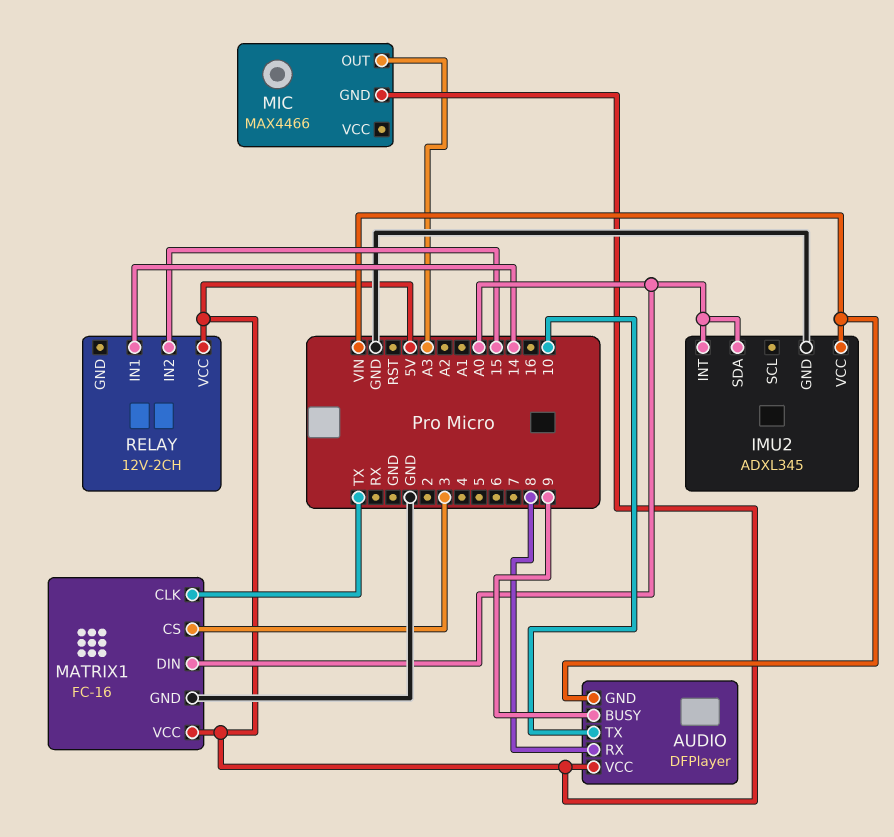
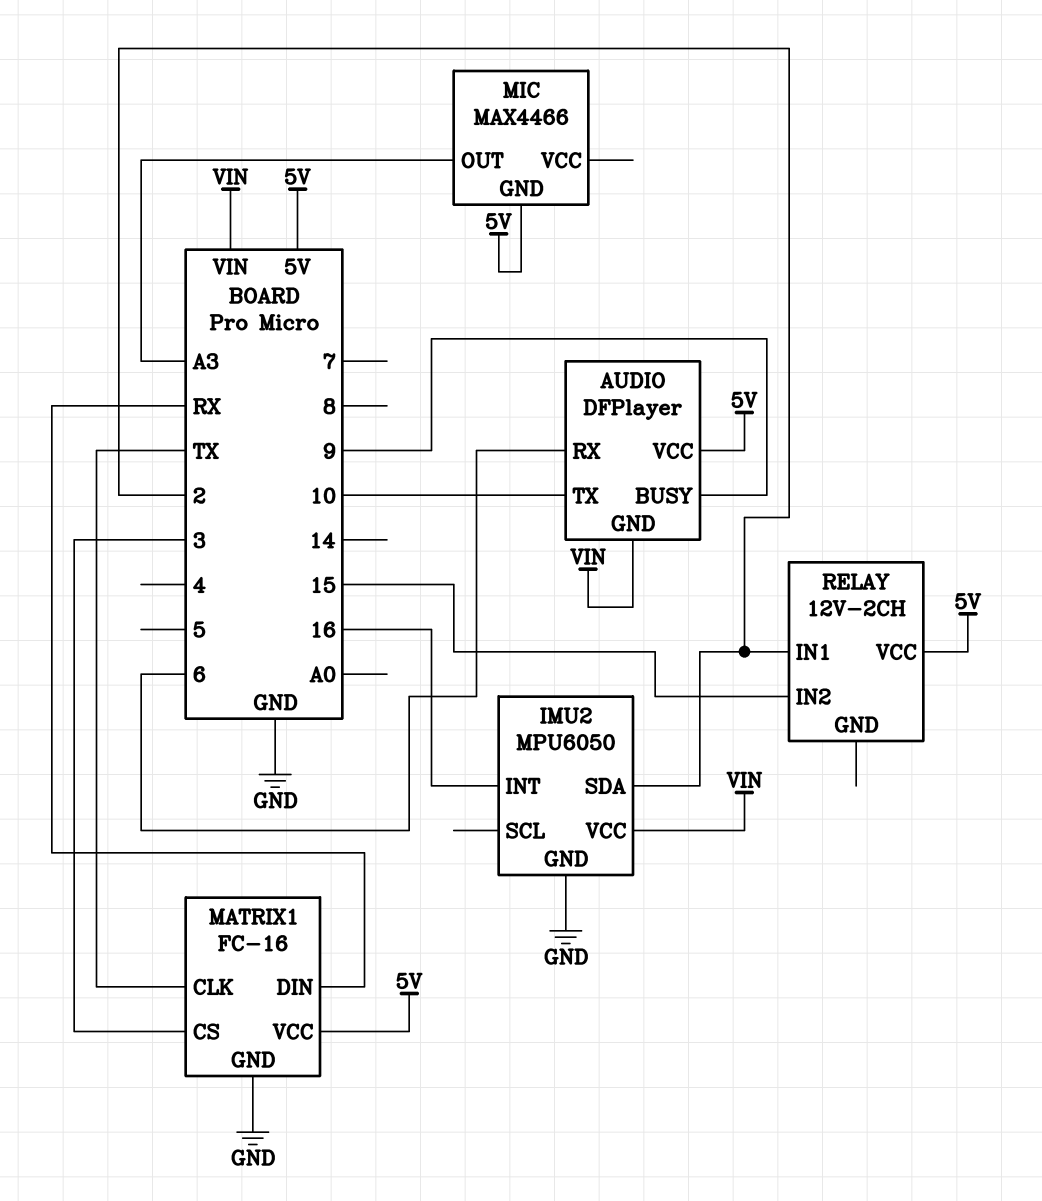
AUDIO pin RX: 8 -> 6
IMU2: ADXL345 -> MPU6050
IMU2 pin INT: A0 -> 16
IMU2 pin SDA: A0 -> 2
MATRIX1 pin DIN: A0 -> RX
RELAY pin IN1: 14 -> 2

